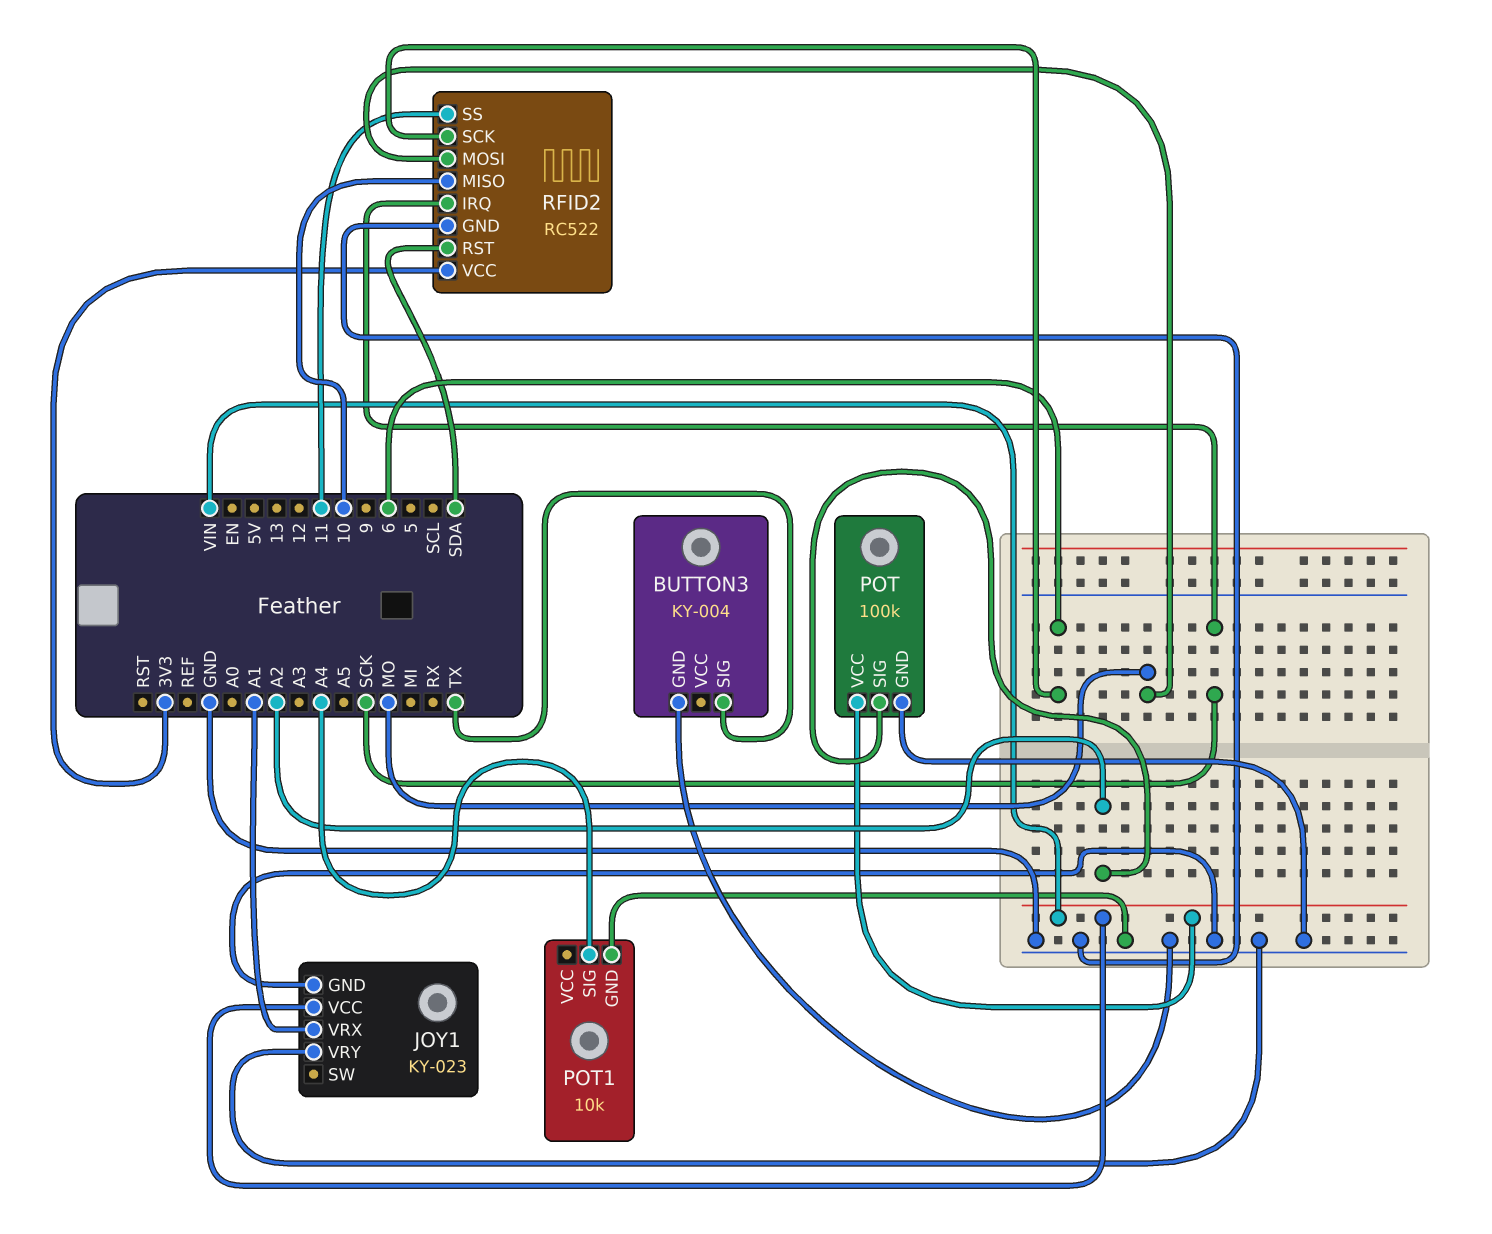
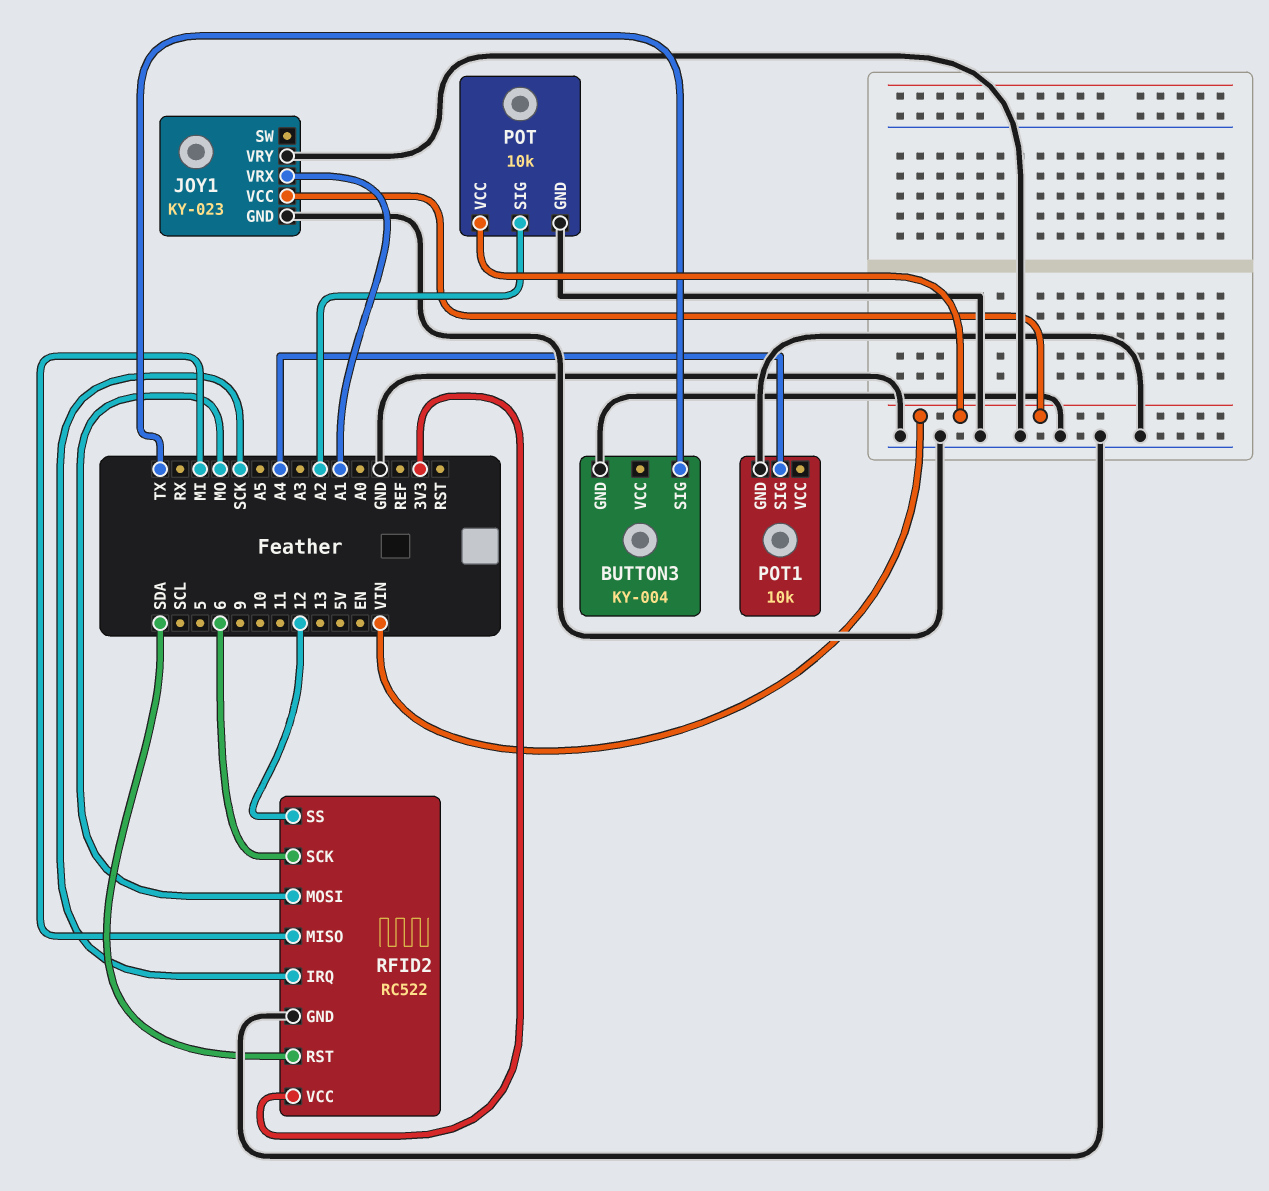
POT: 100k -> 10k
RFID2 pin MISO: 10 -> MI
RFID2 pin SS: 11 -> 12

